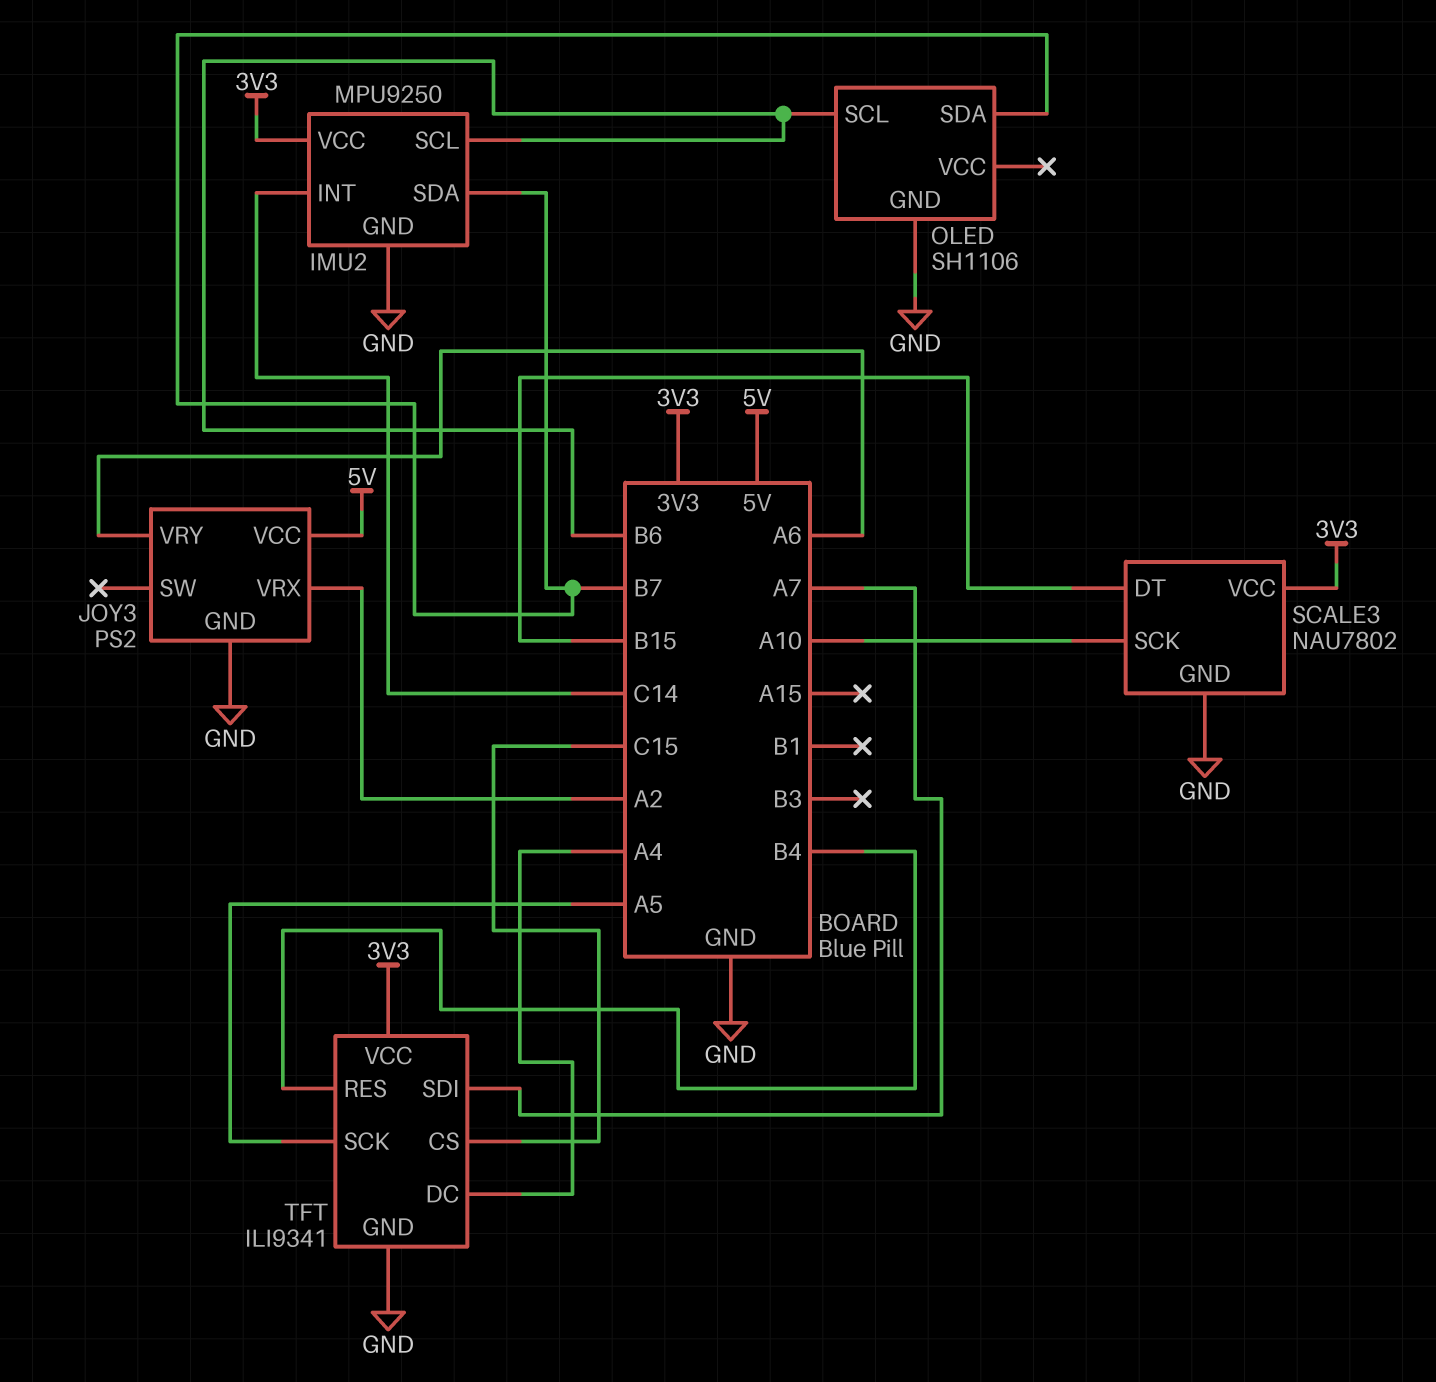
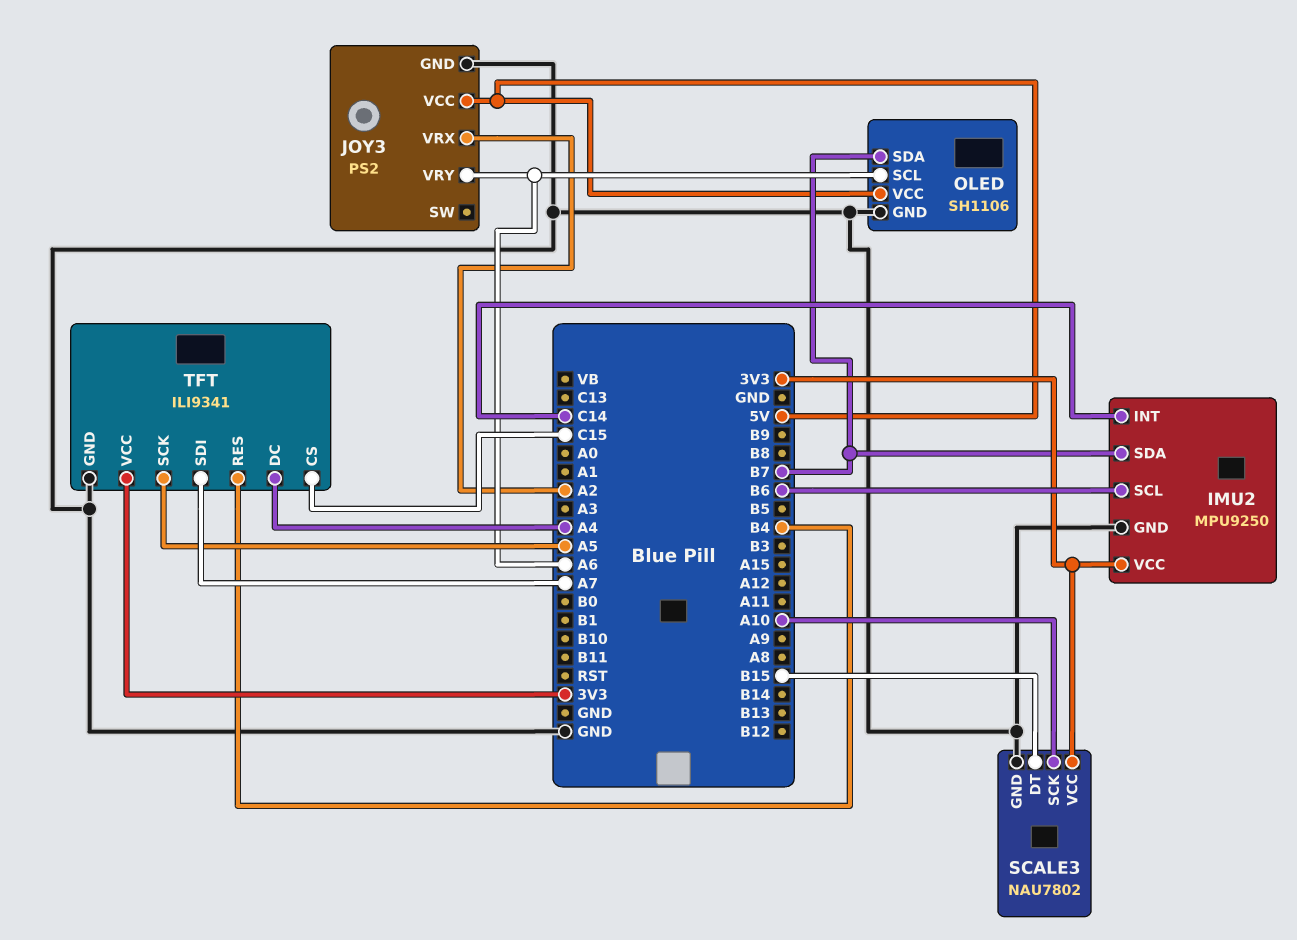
OLED pin SCL: B6 -> A6
OLED pin VCC: none -> 5V

